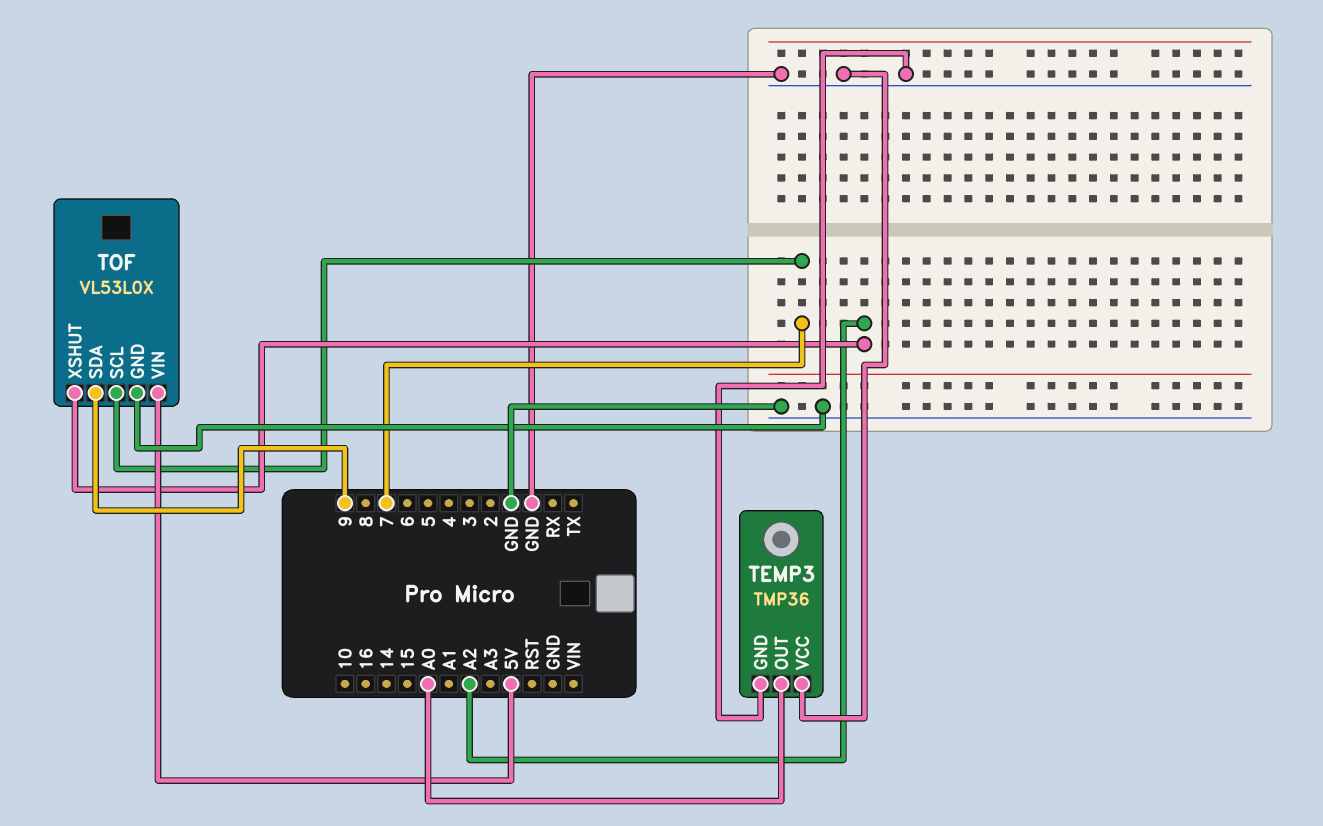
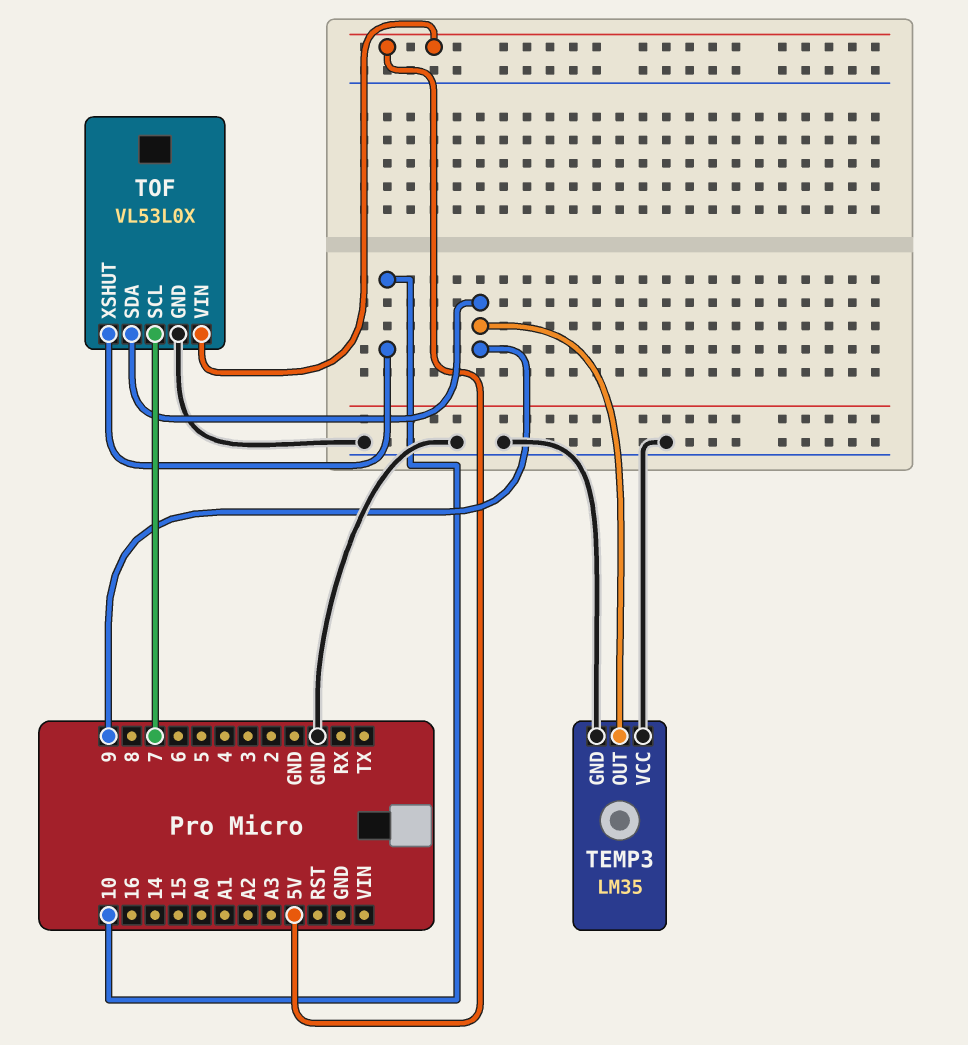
TEMP3: TMP36 -> LM35
TEMP3 pin OUT: A0 -> 9
TOF pin XSHUT: A2 -> 10

